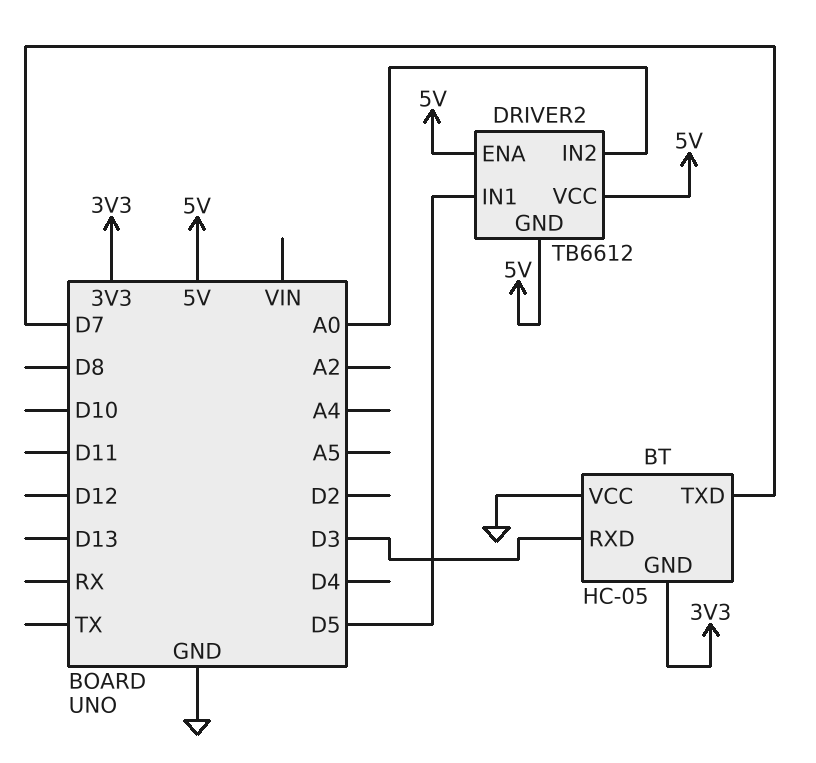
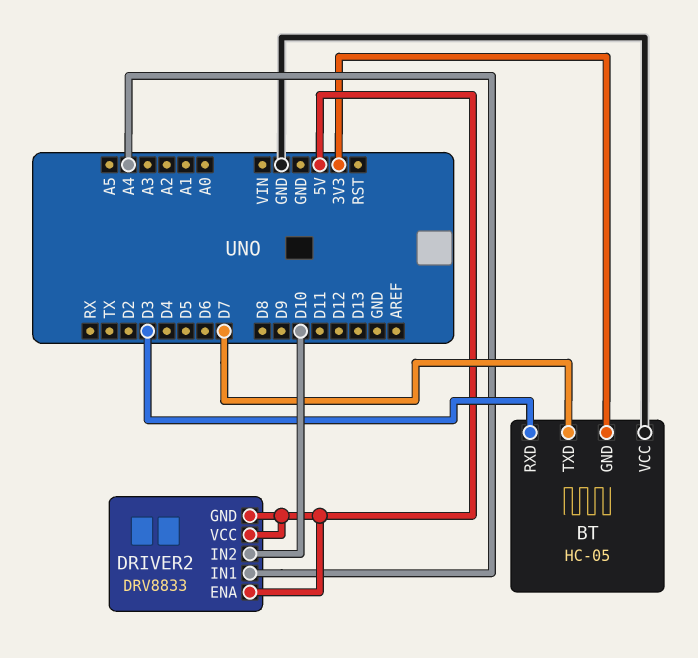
DRIVER2: TB6612 -> DRV8833
DRIVER2 pin IN1: D5 -> A4
DRIVER2 pin IN2: A0 -> D10

